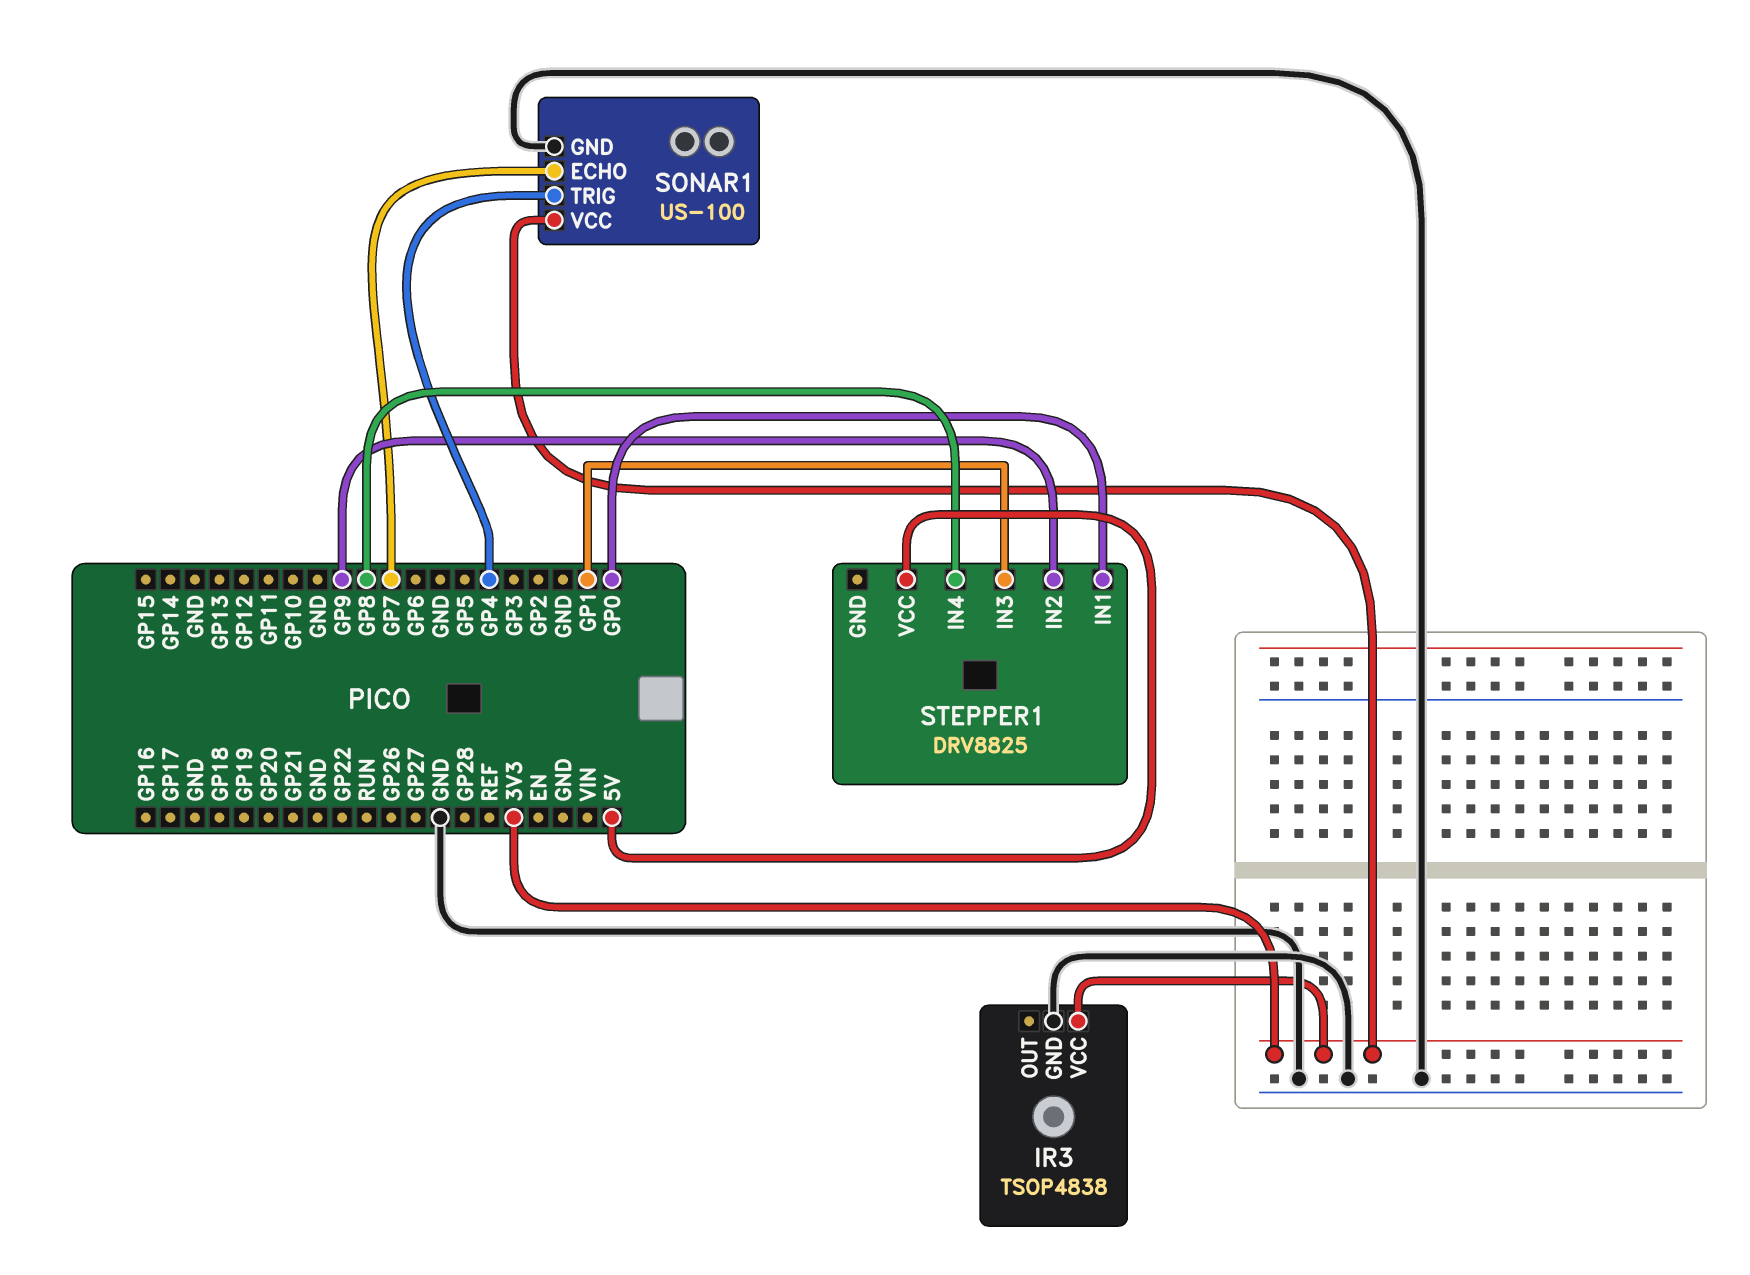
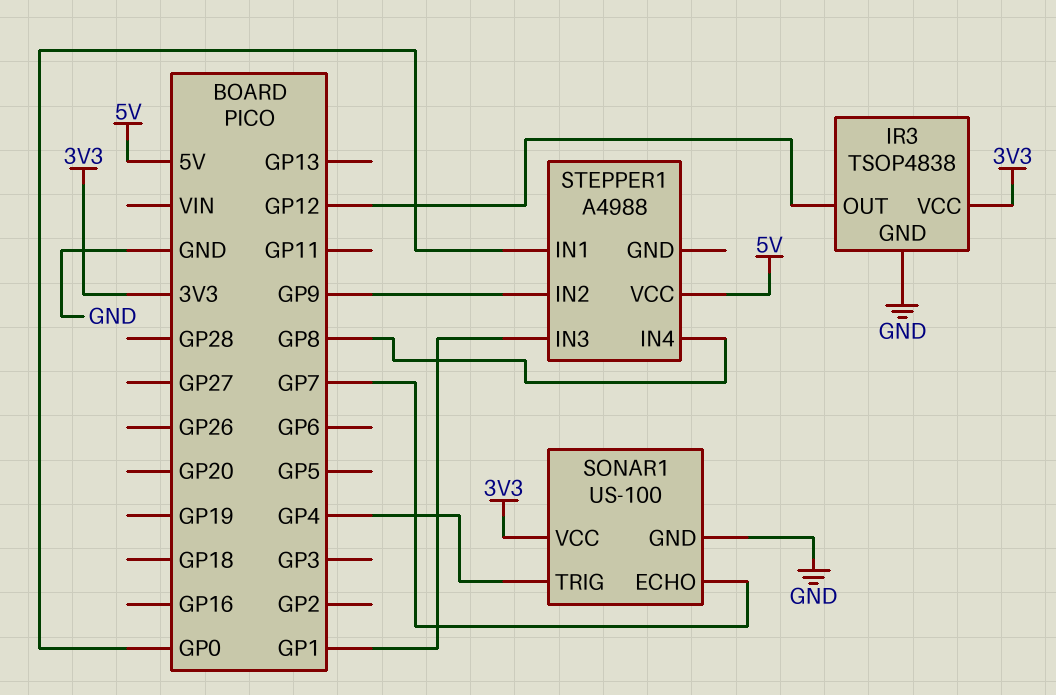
IR3 pin OUT: none -> GP12
STEPPER1: DRV8825 -> A4988

